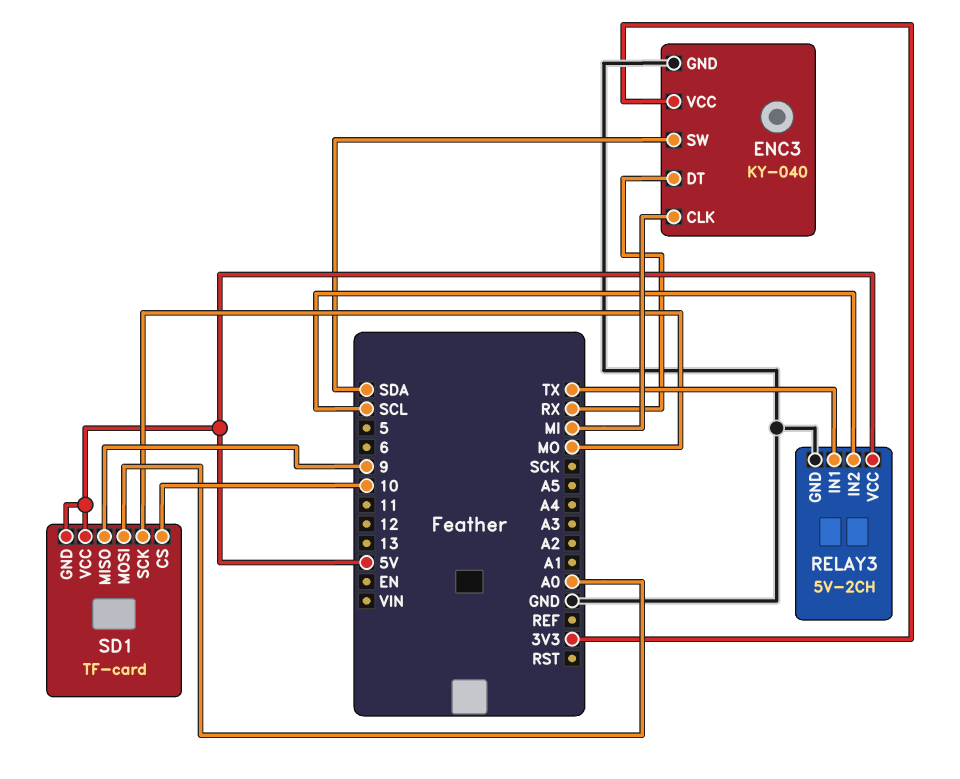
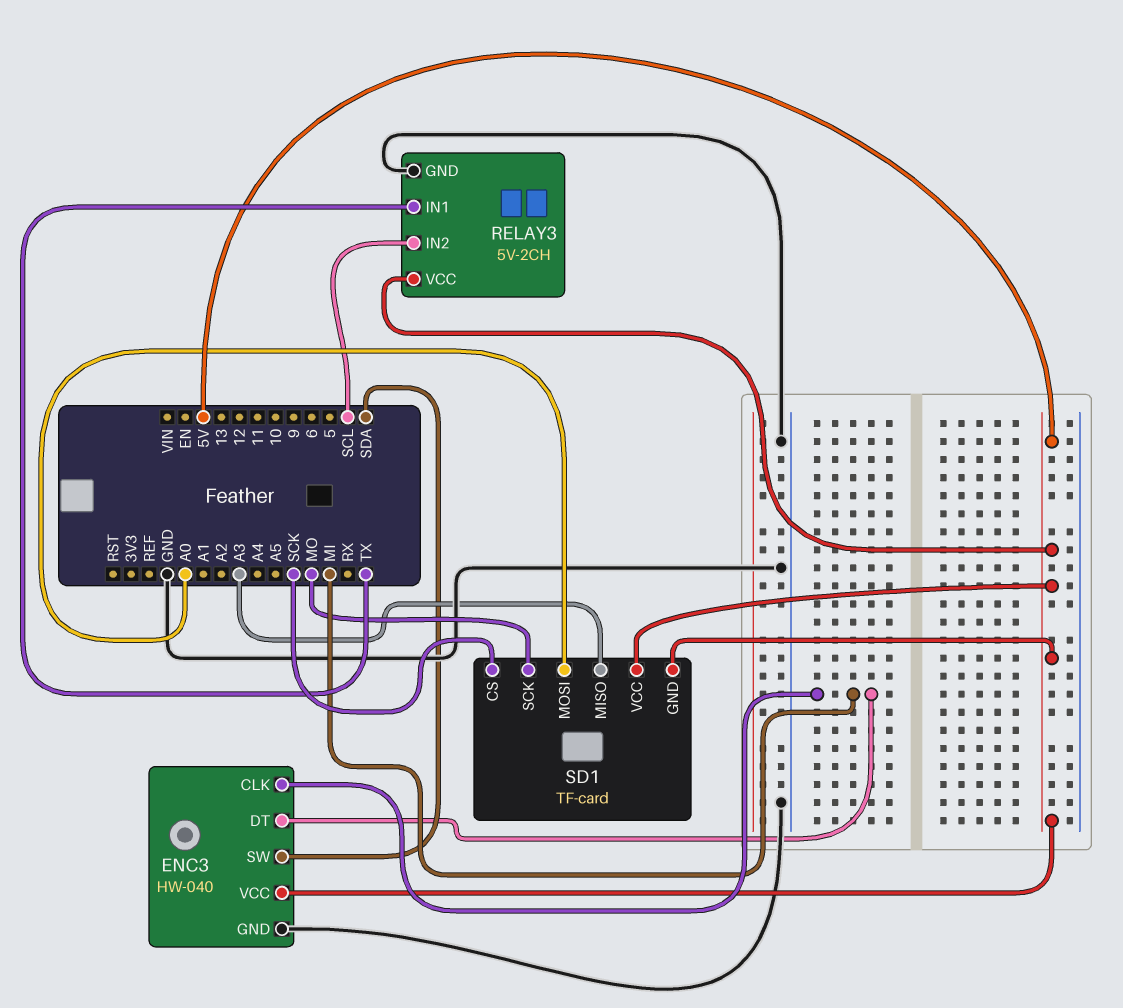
ENC3: KY-040 -> HW-040
ENC3 pin DT: RX -> MI
ENC3 pin VCC: 3V3 -> 5V
SD1 pin CS: 10 -> SCK
SD1 pin MISO: 9 -> A3

